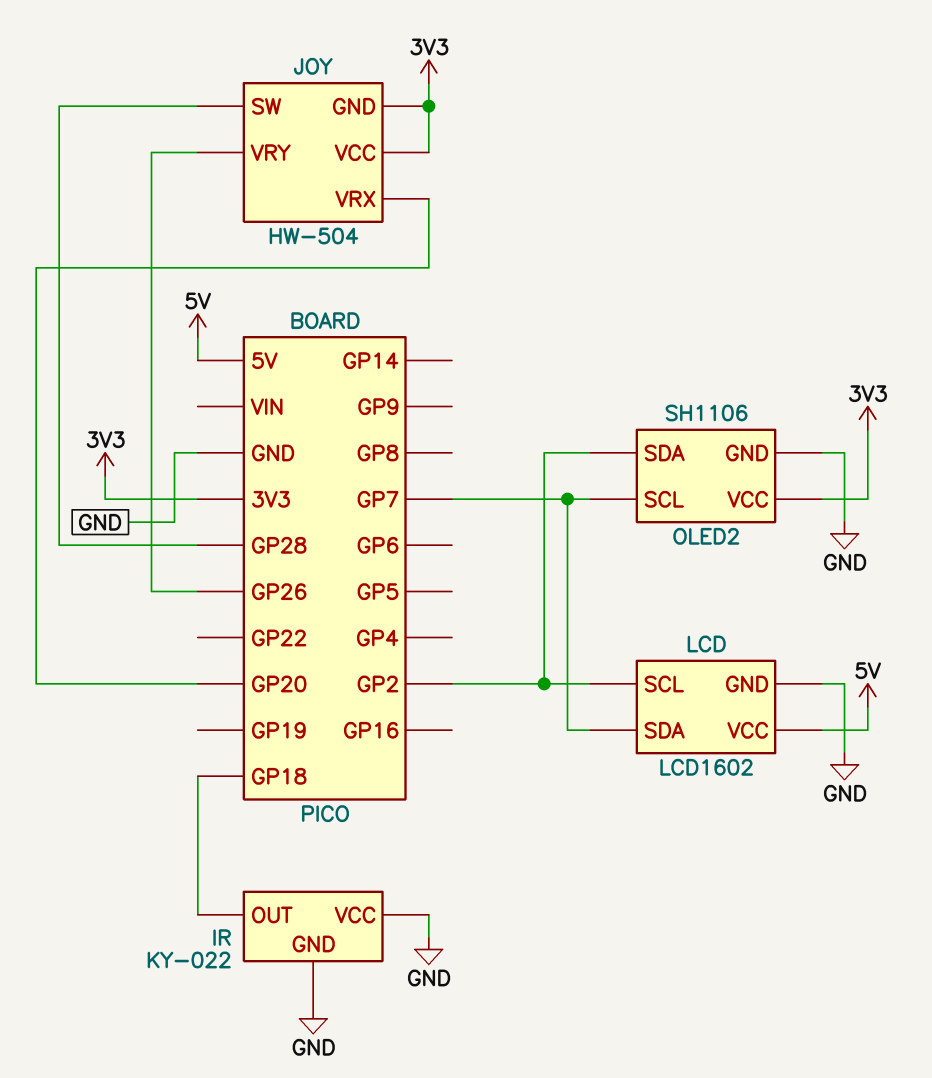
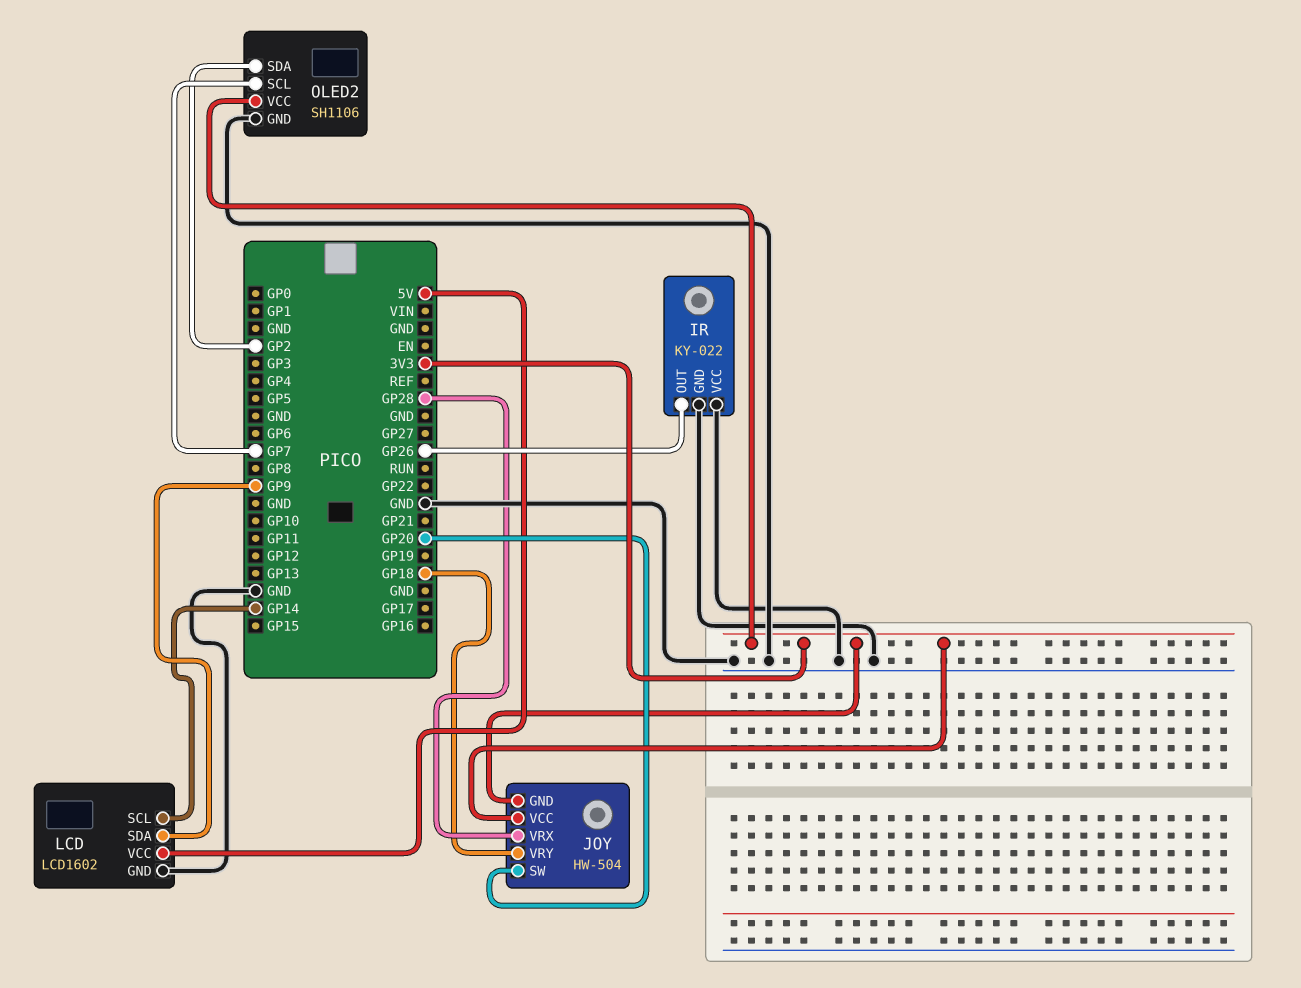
IR pin OUT: GP18 -> GP26
JOY pin SW: GP28 -> GP20
JOY pin VRX: GP20 -> GP28
JOY pin VRY: GP26 -> GP18
LCD pin SCL: GP2 -> GP14
LCD pin SDA: GP7 -> GP9

